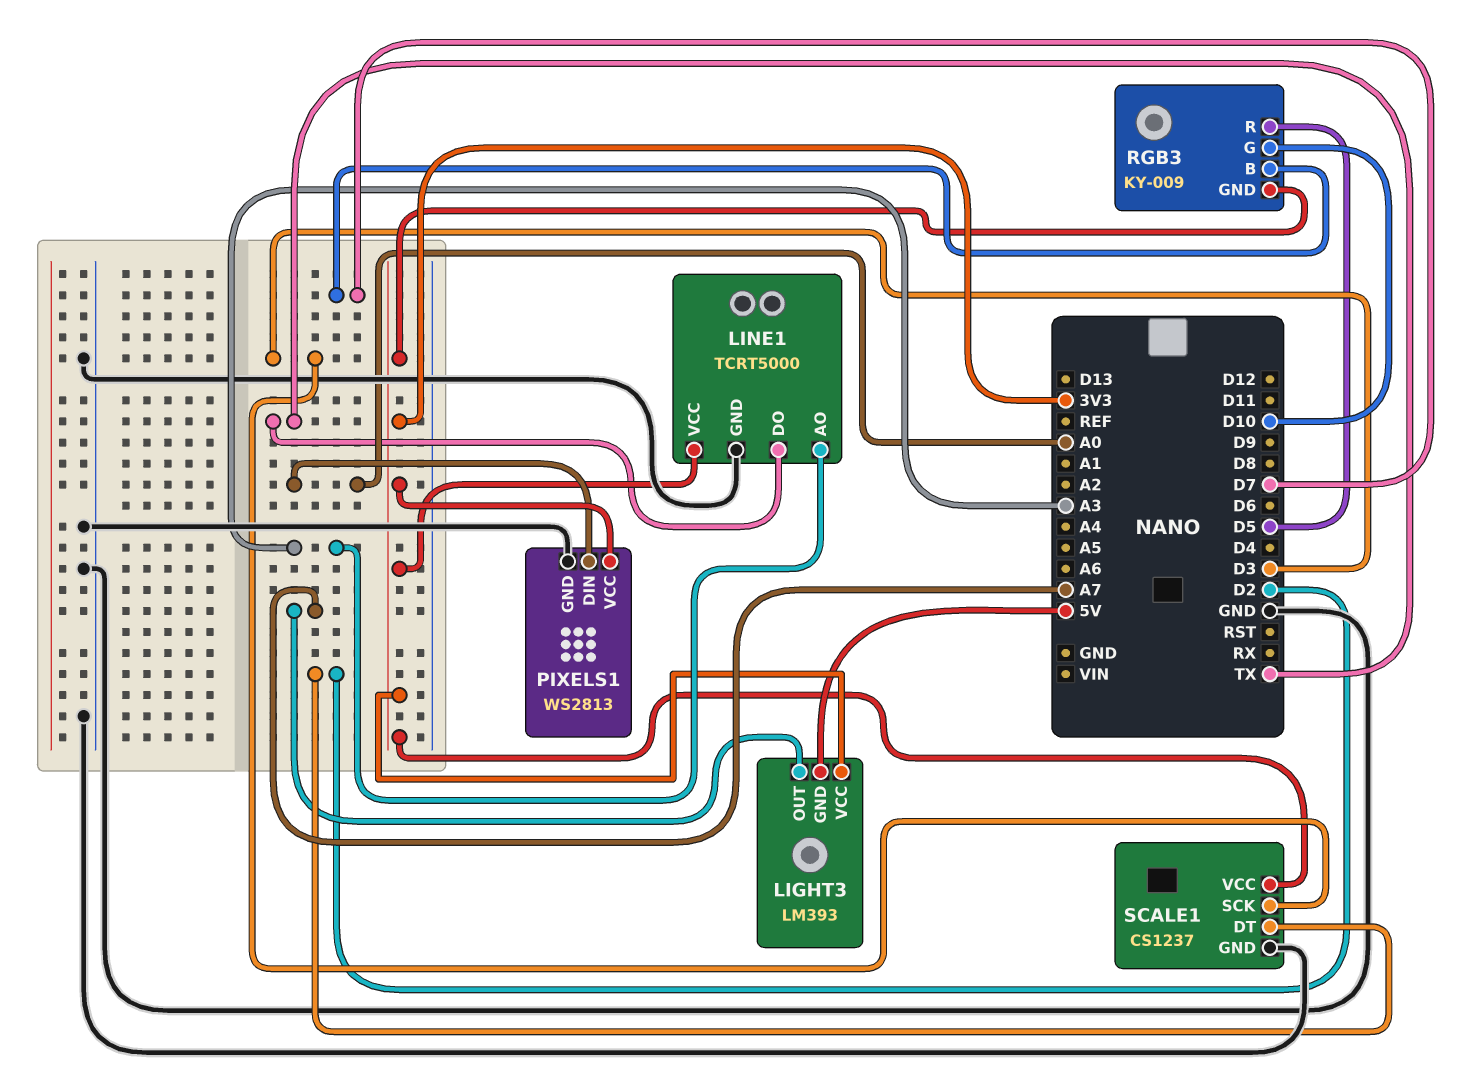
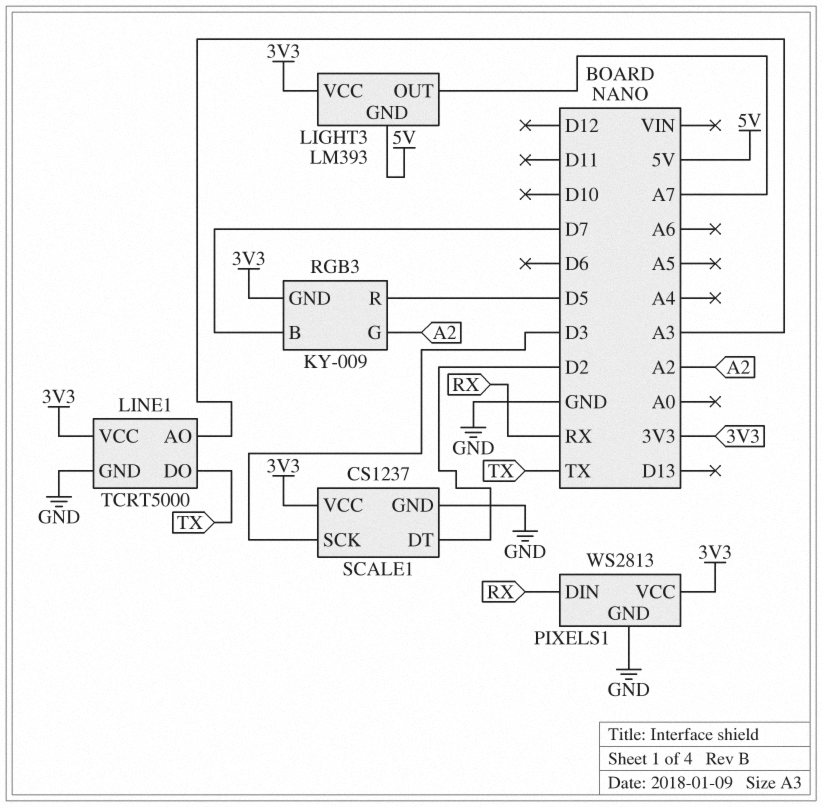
PIXELS1 pin DIN: A0 -> RX
RGB3 pin G: D10 -> A2

